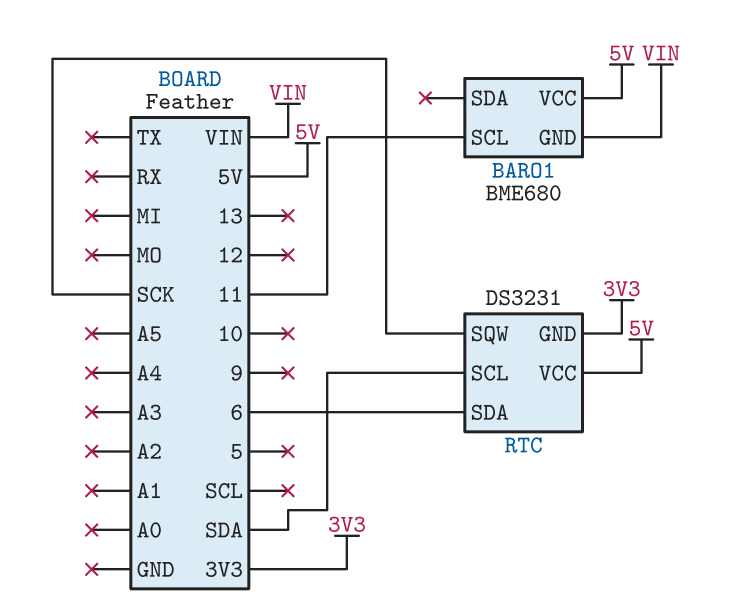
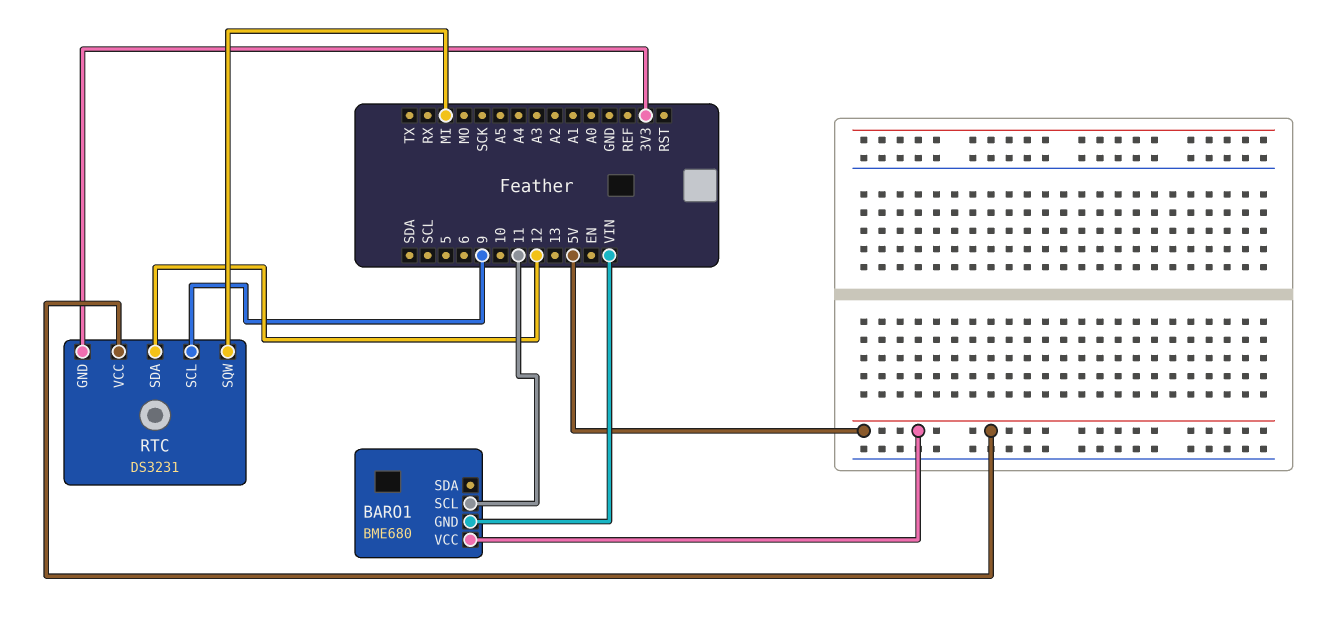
RTC pin SCL: SDA -> 9
RTC pin SDA: 6 -> 12
RTC pin SQW: SCK -> MI

